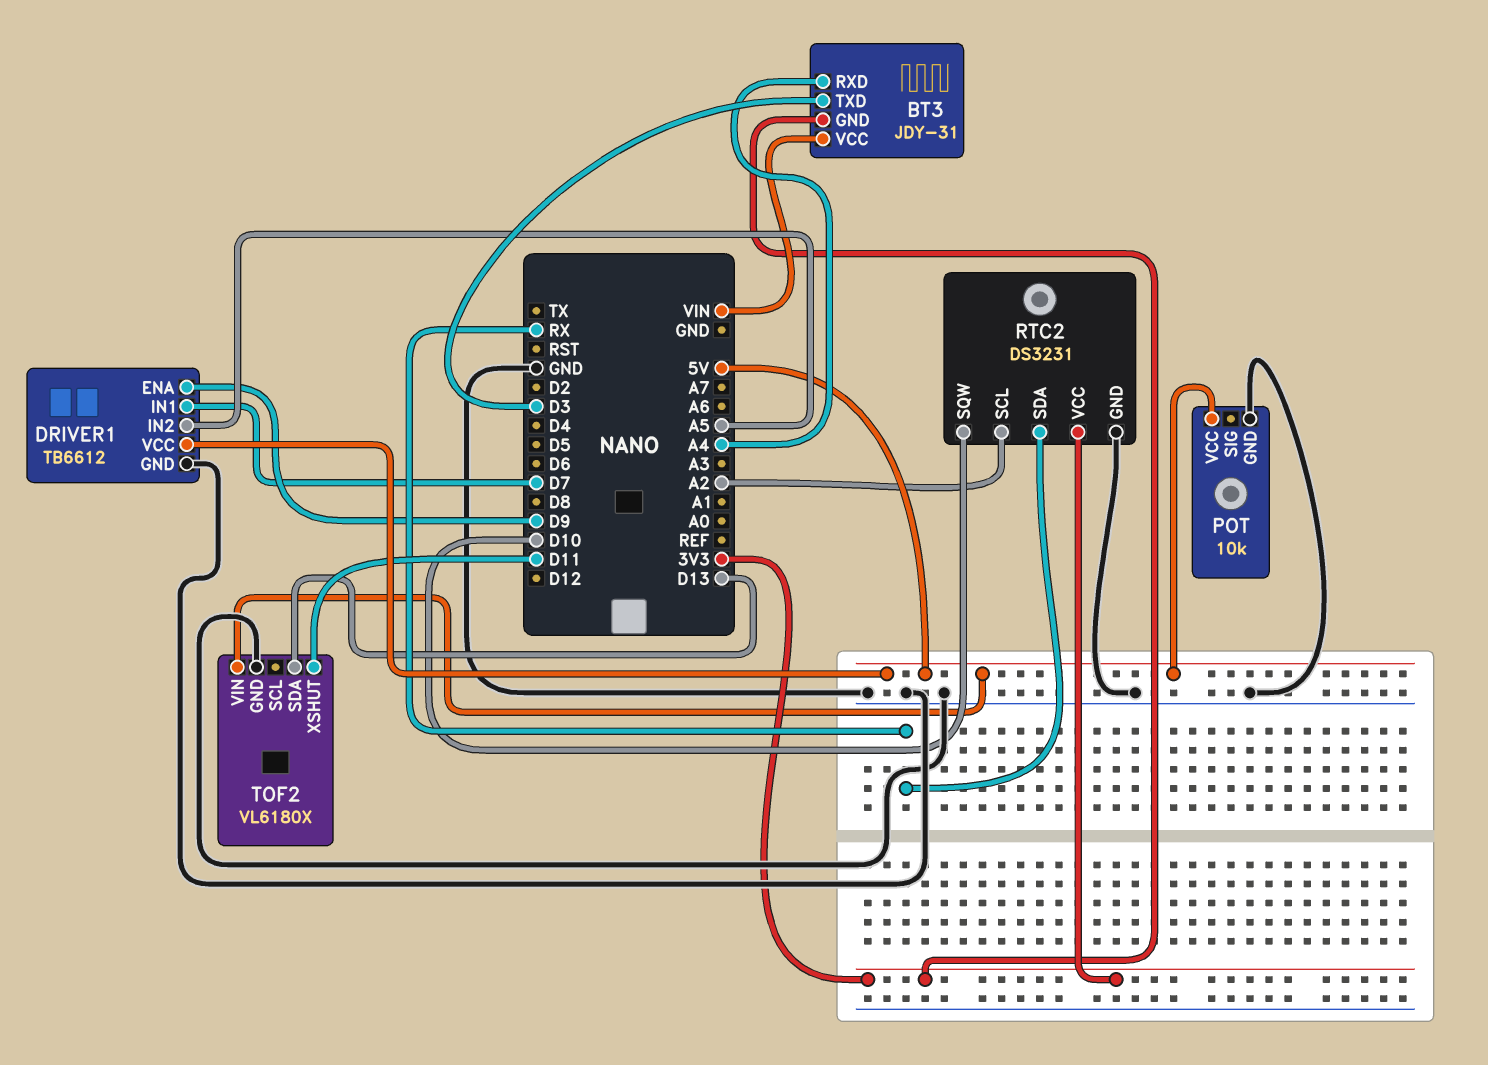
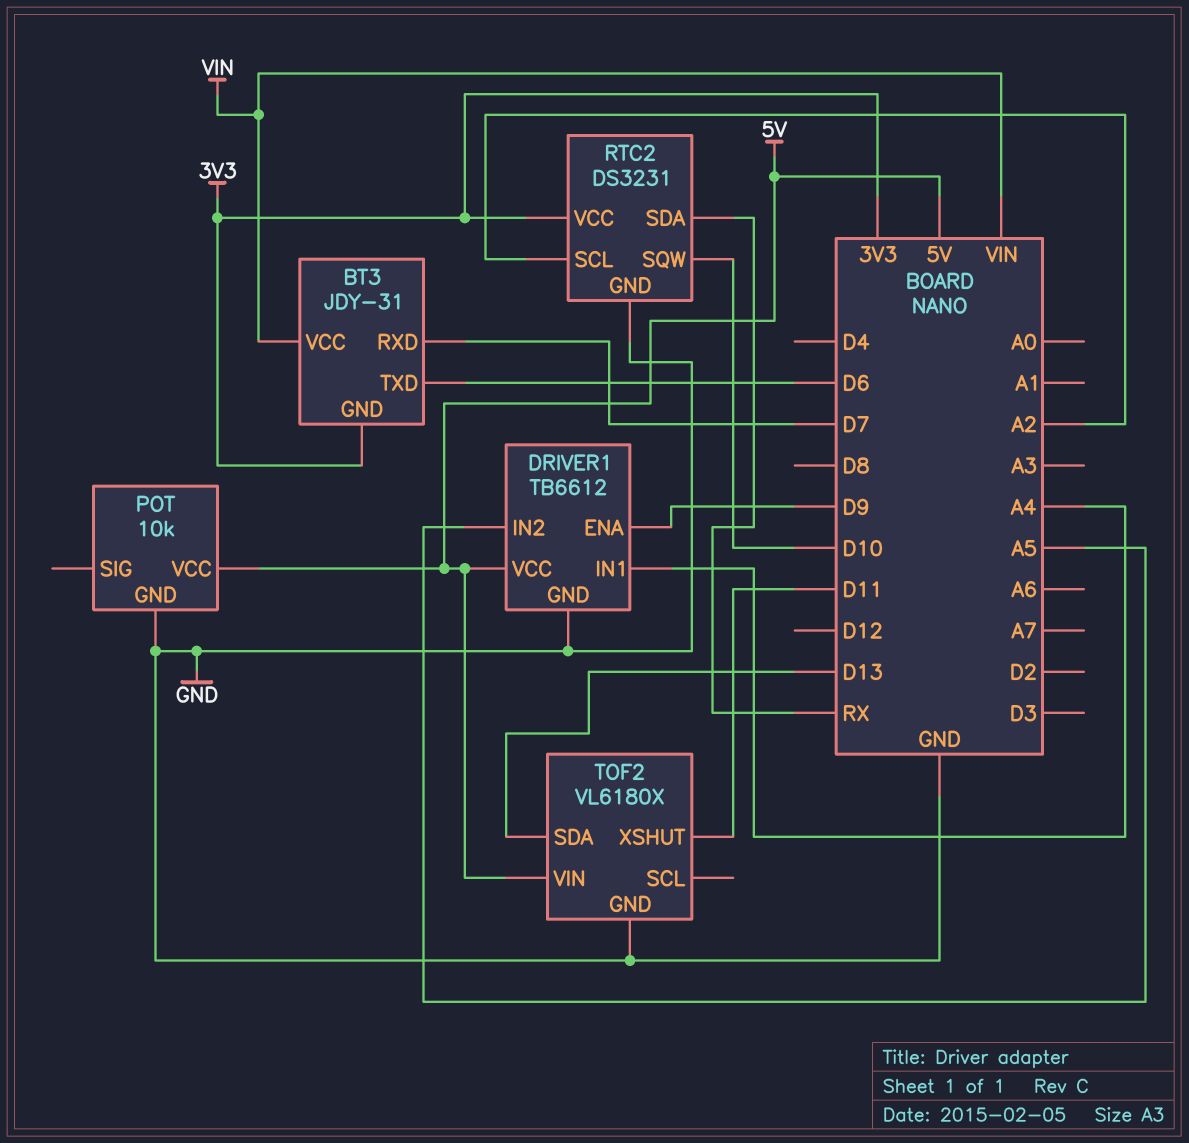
BT3 pin RXD: A4 -> D7
BT3 pin TXD: D3 -> D6
DRIVER1 pin IN1: D7 -> A4

